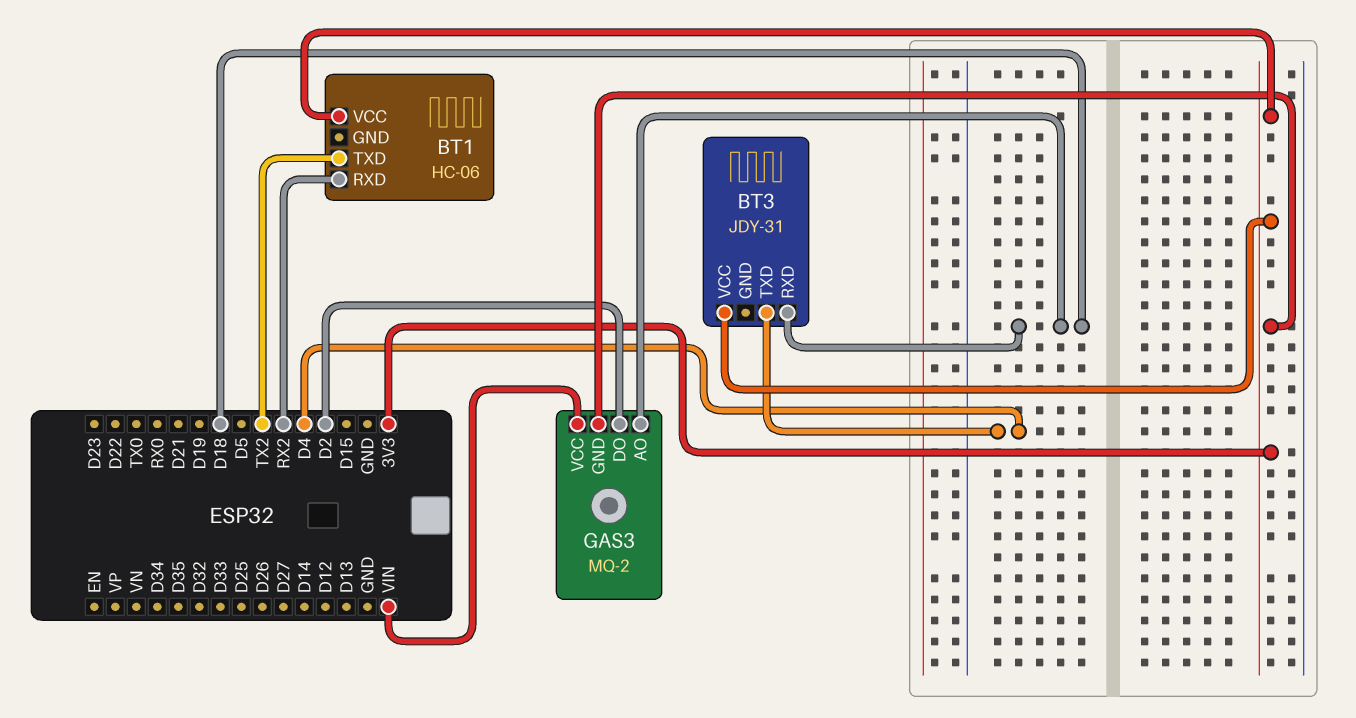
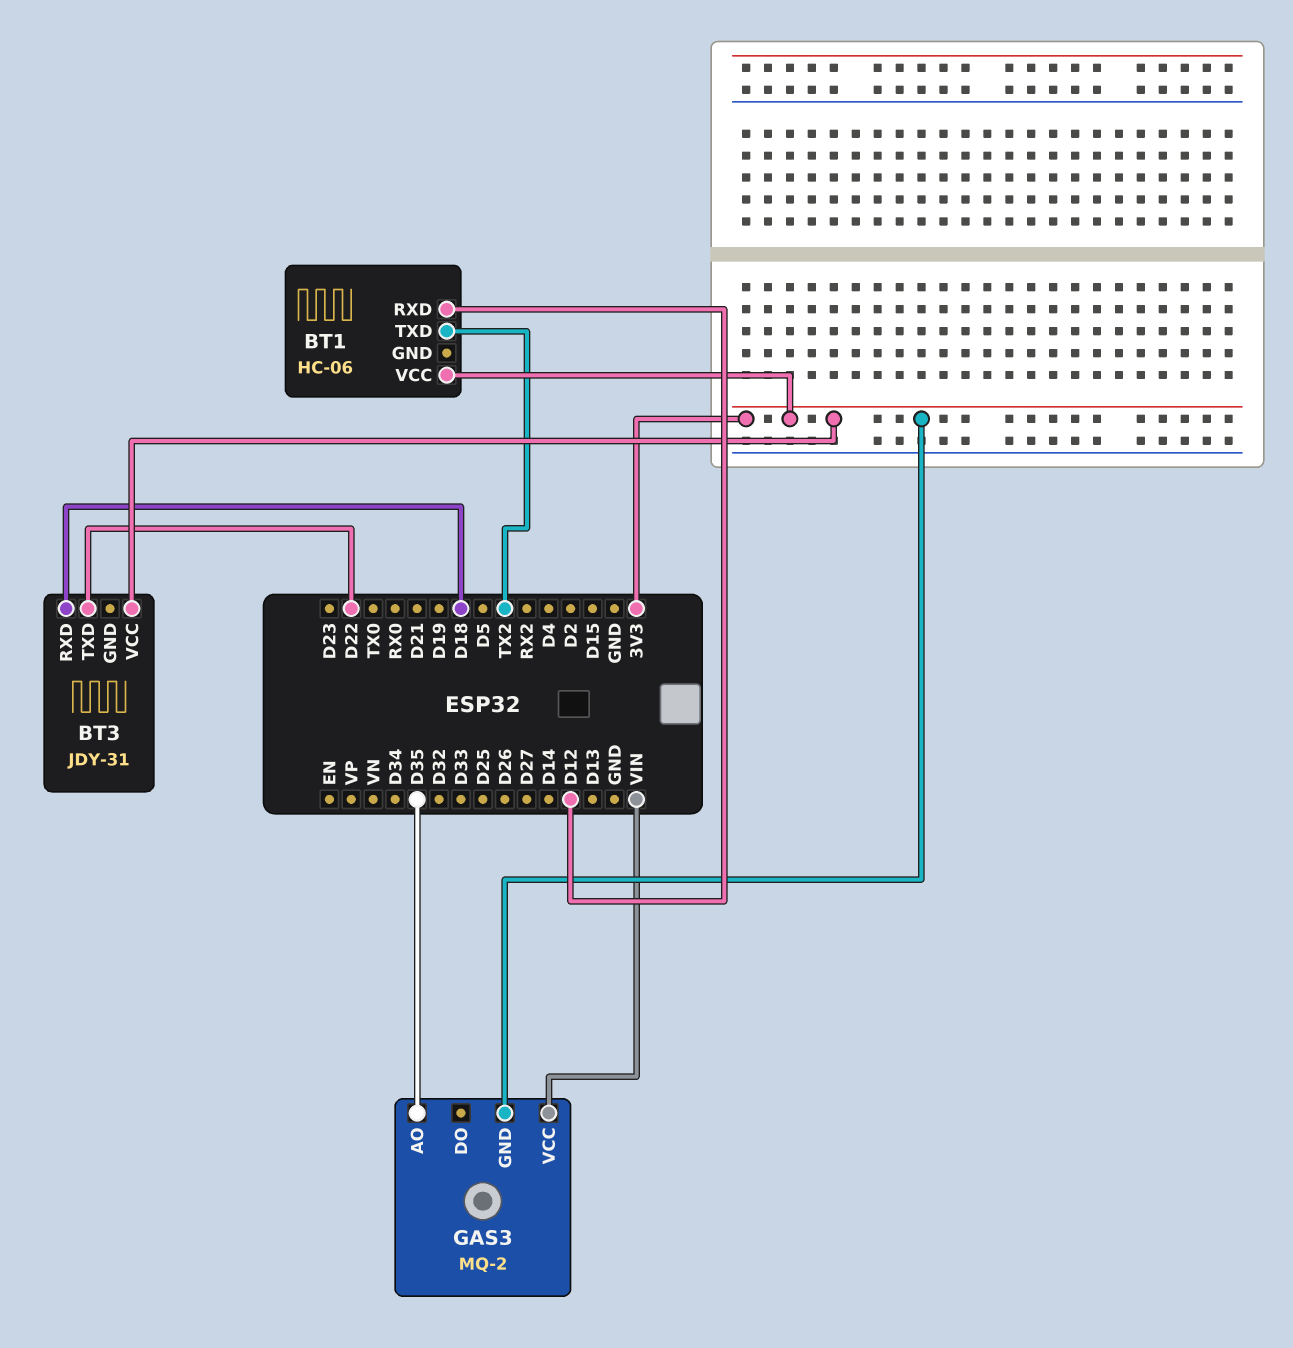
BT1 pin RXD: RX2 -> D12
BT3 pin TXD: D4 -> D22
GAS3 pin AO: D18 -> D35
GAS3 pin DO: D2 -> none

